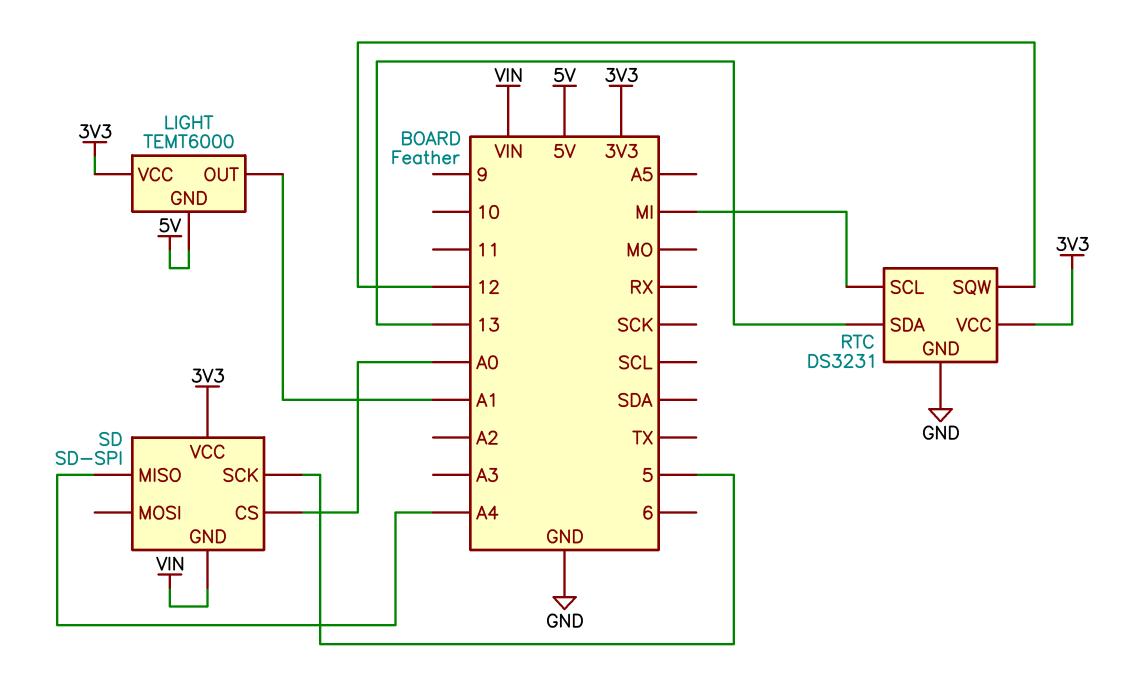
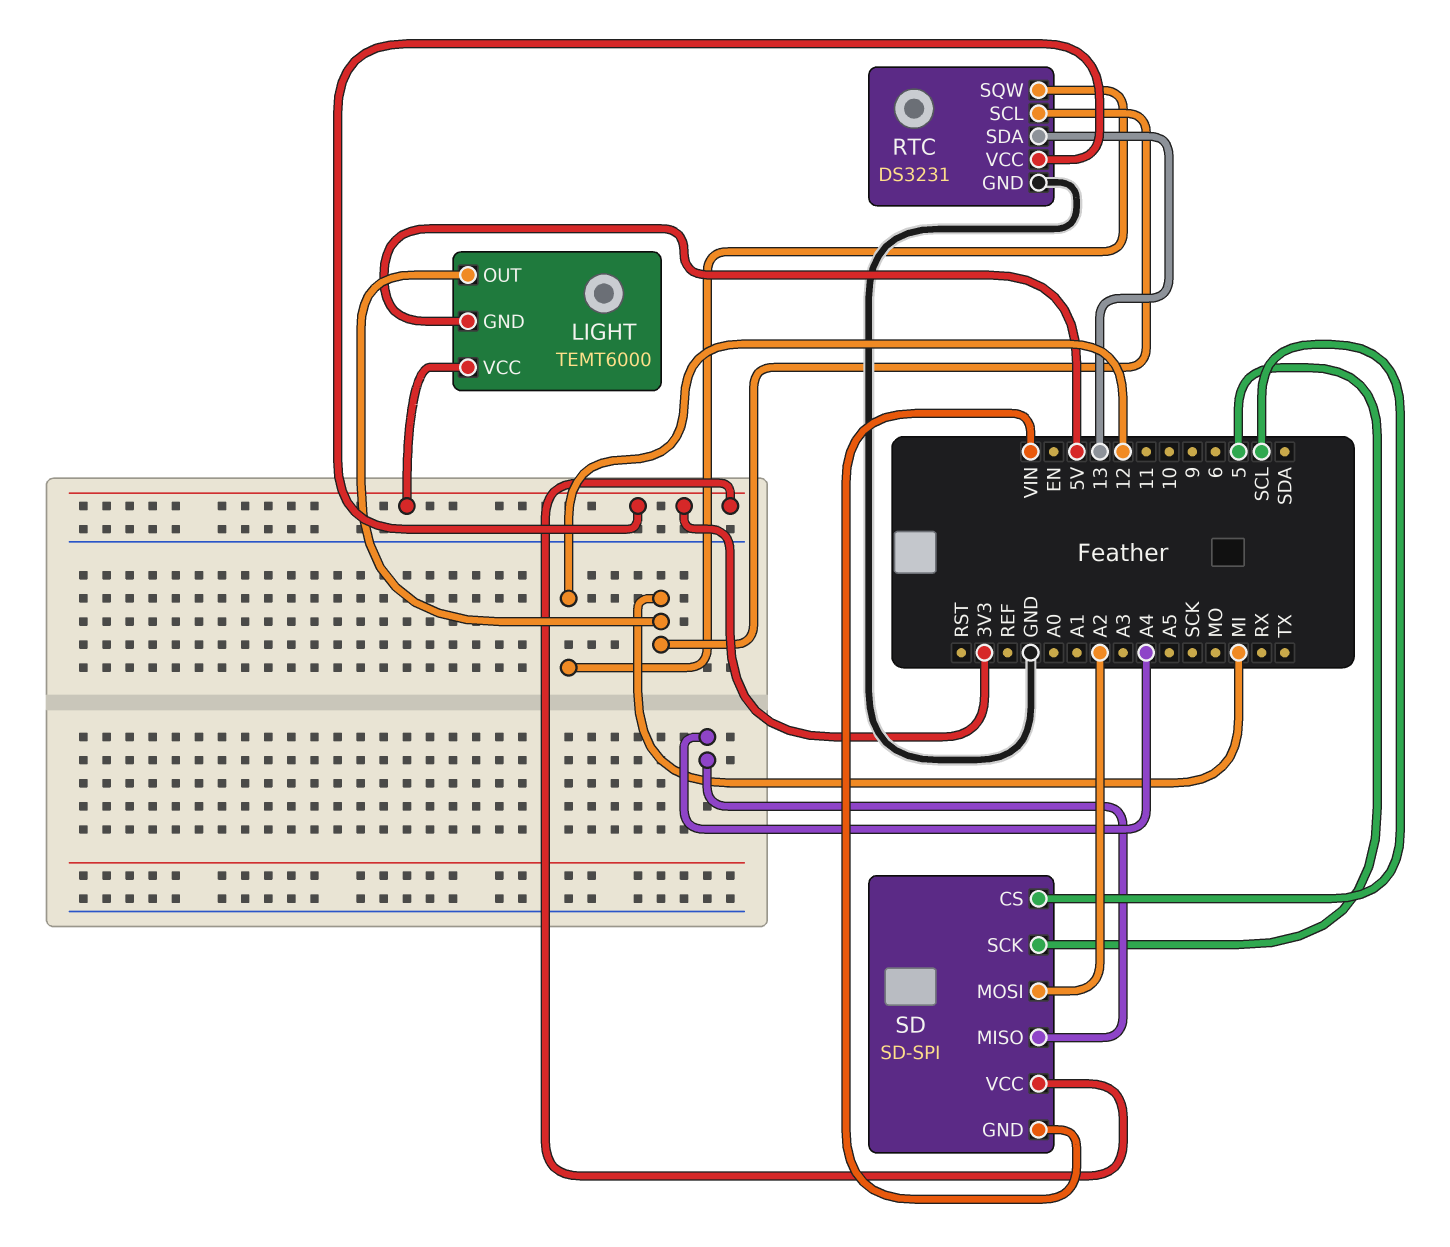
LIGHT pin OUT: A1 -> MI
SD pin CS: A0 -> SCL
SD pin MOSI: none -> A2

